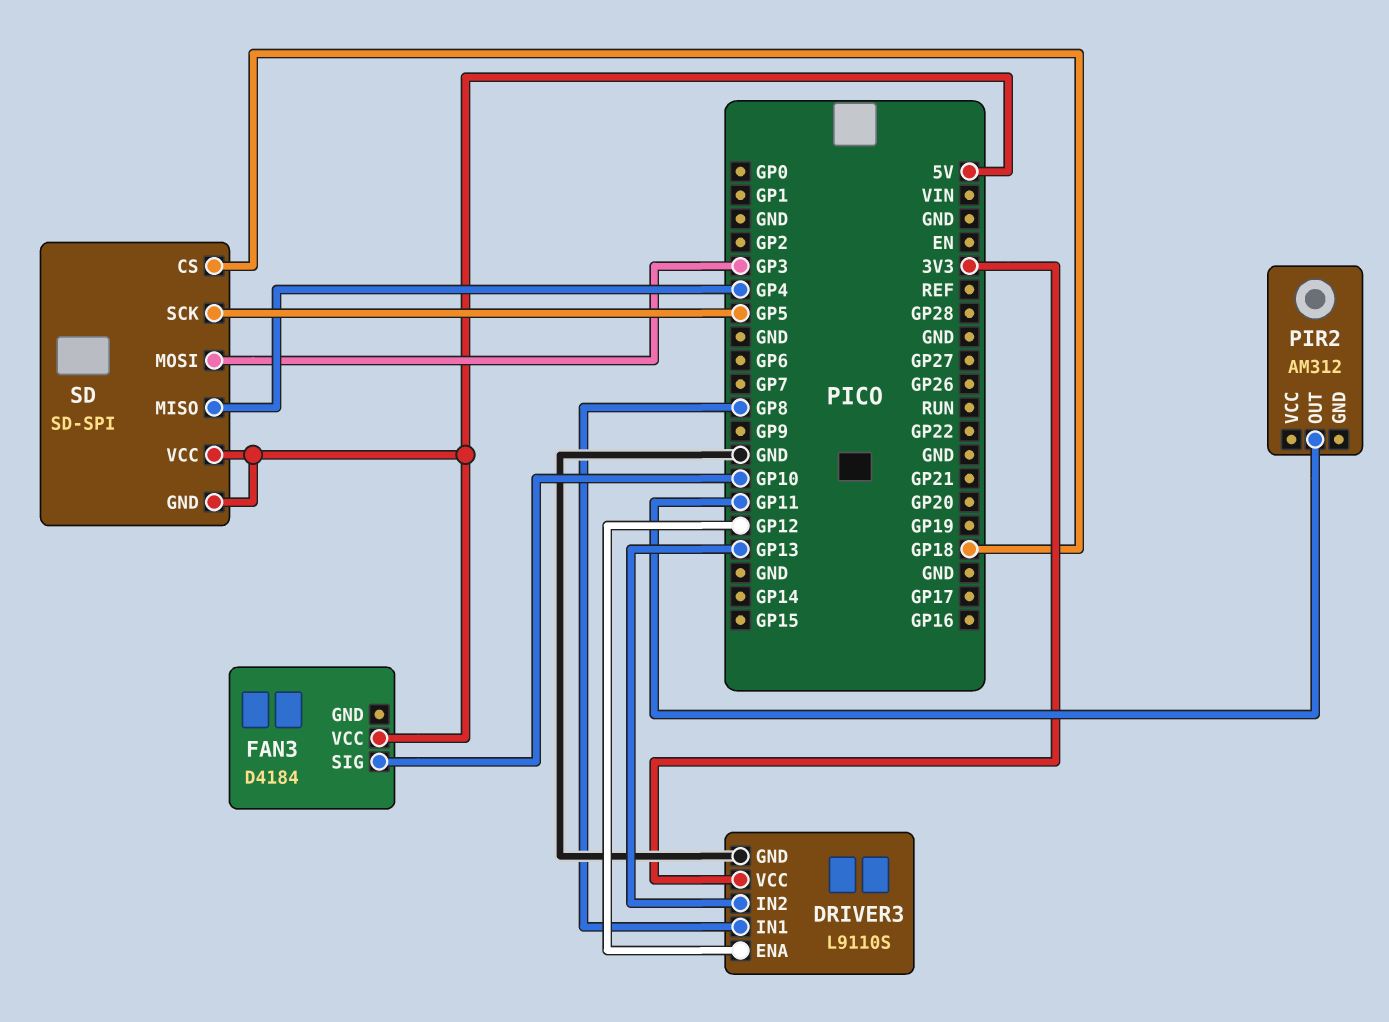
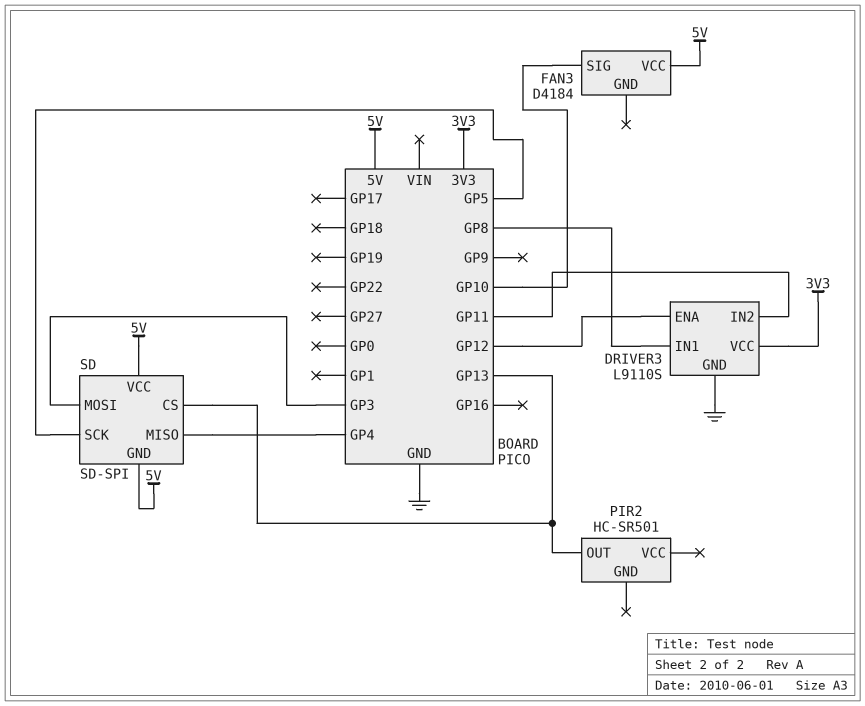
DRIVER3 pin IN2: GP13 -> GP11
PIR2: AM312 -> HC-SR501
PIR2 pin OUT: GP11 -> GP13
SD pin CS: GP18 -> GP13

